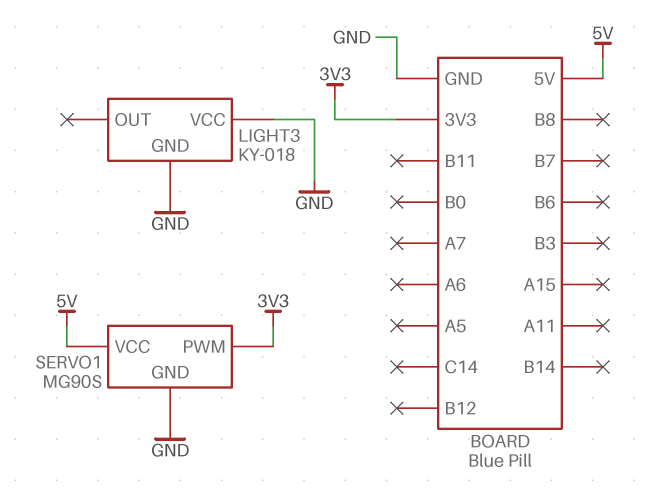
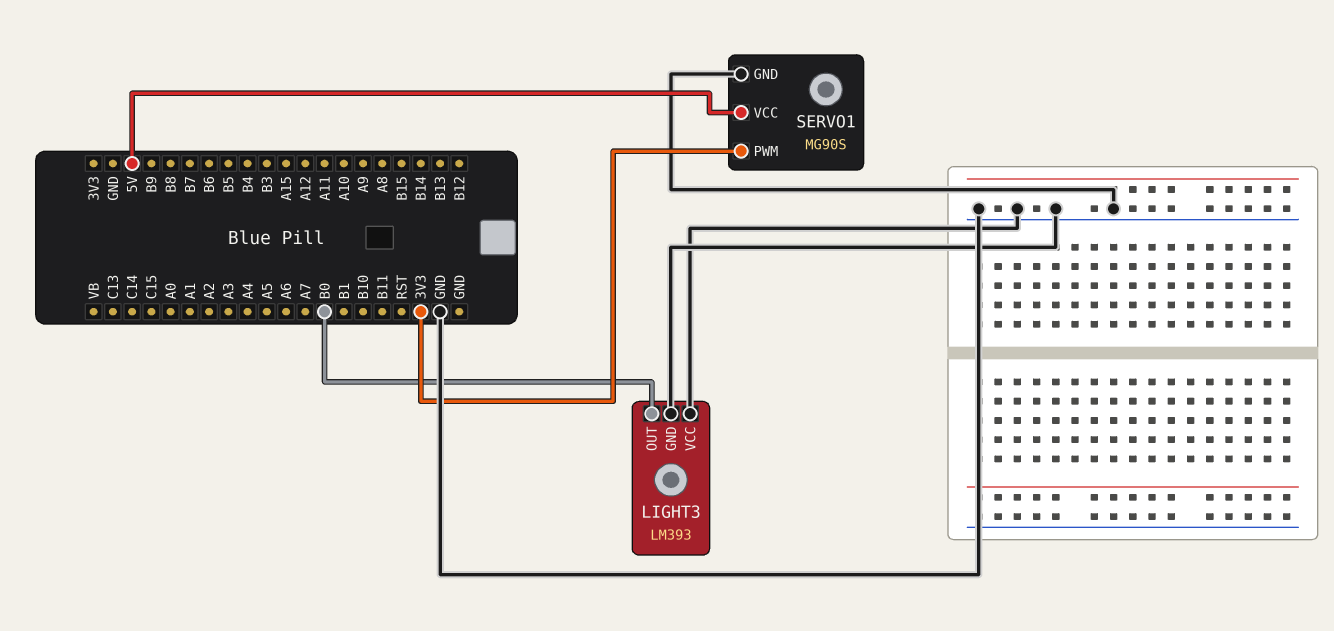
LIGHT3: KY-018 -> LM393
LIGHT3 pin OUT: none -> B0

